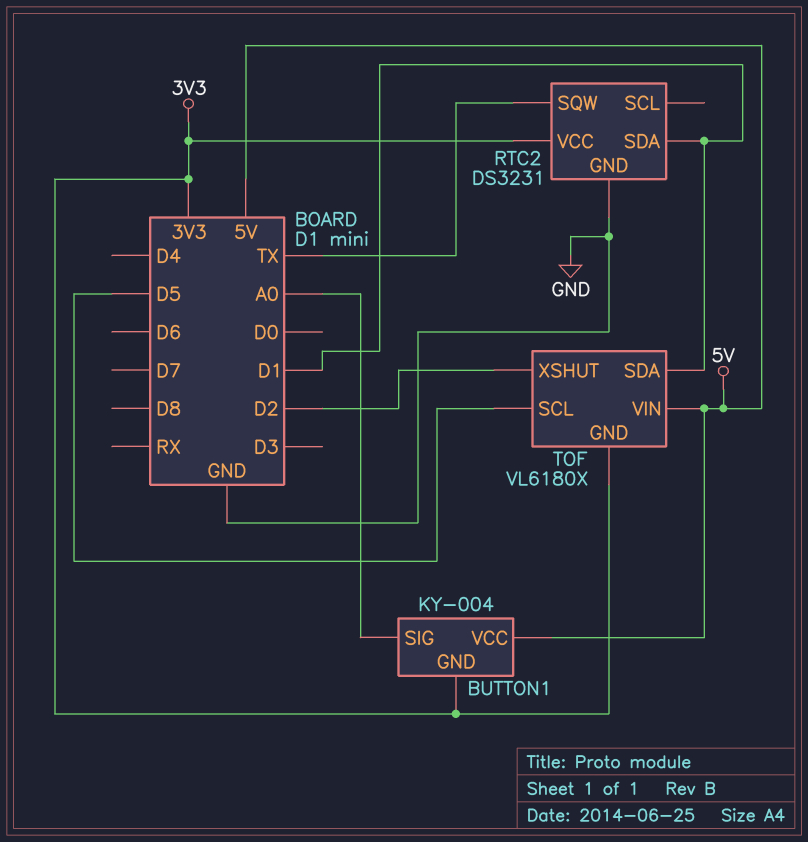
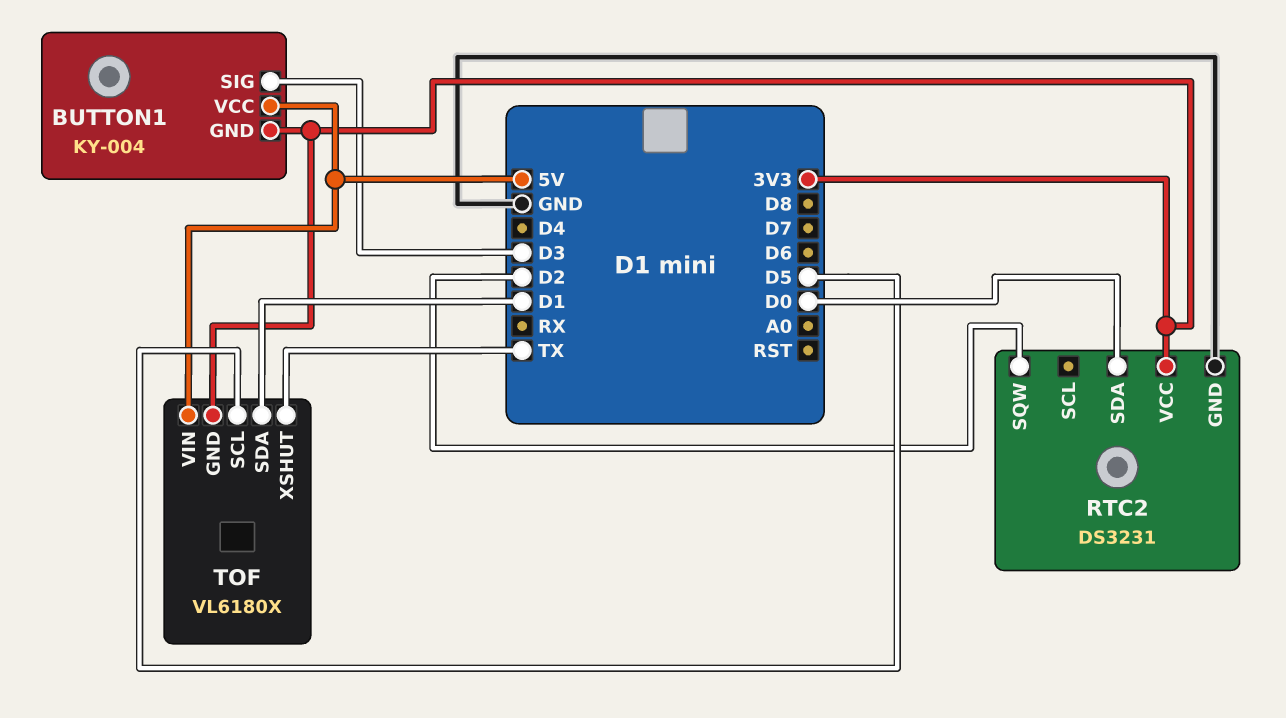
BUTTON1 pin SIG: A0 -> D3
RTC2 pin SDA: D1 -> D0
RTC2 pin SQW: TX -> D2
TOF pin XSHUT: D2 -> TX

